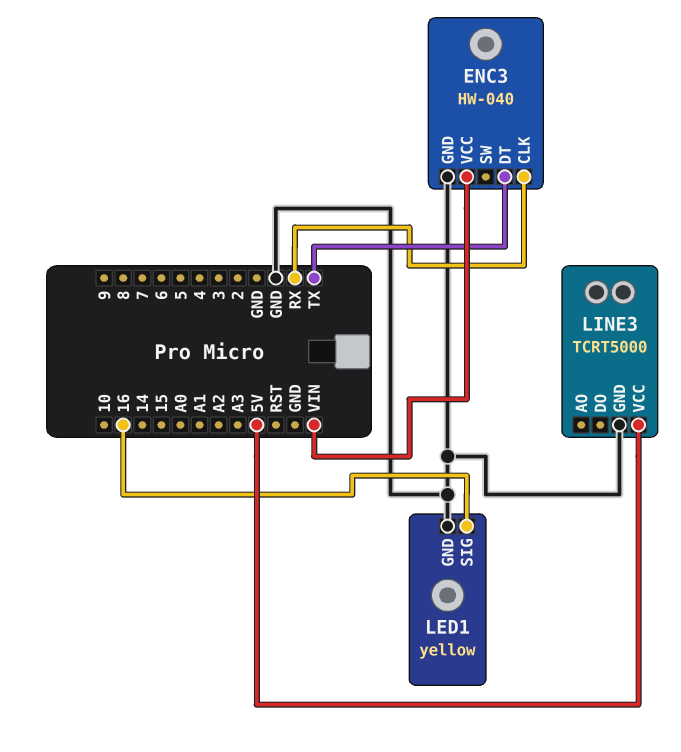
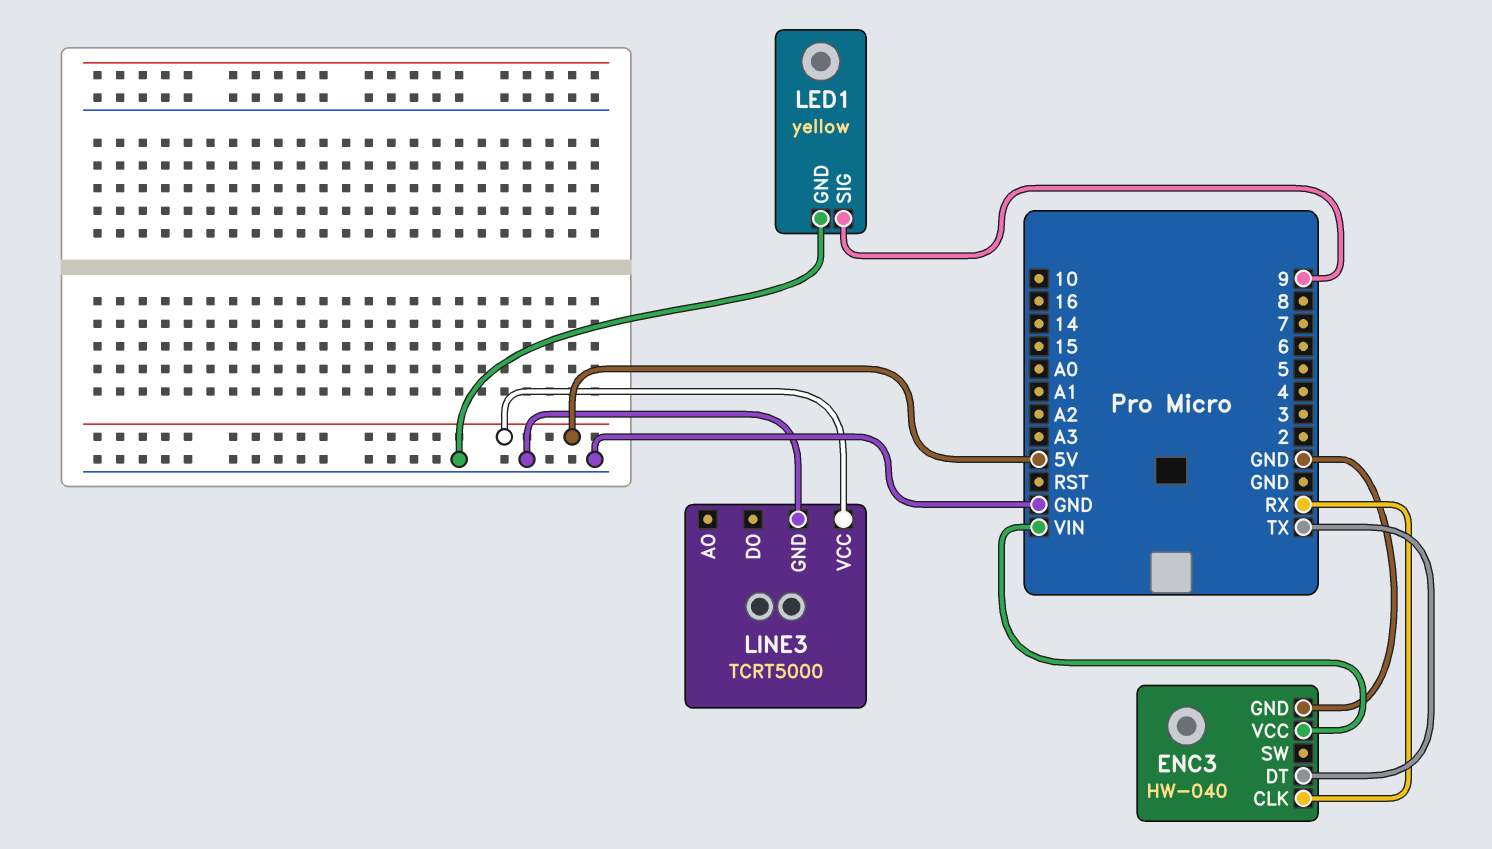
LED1 pin SIG: 16 -> 9

